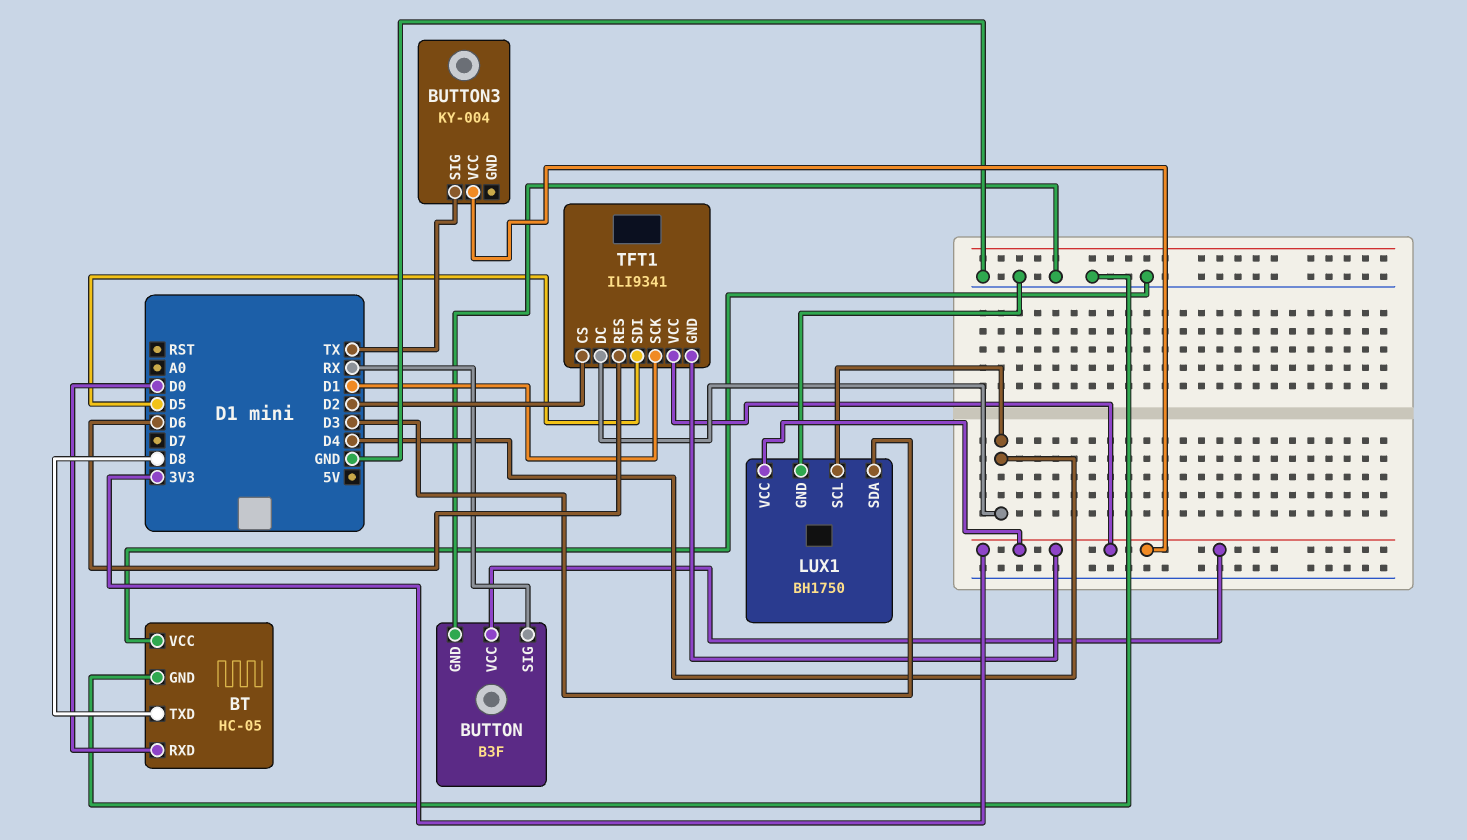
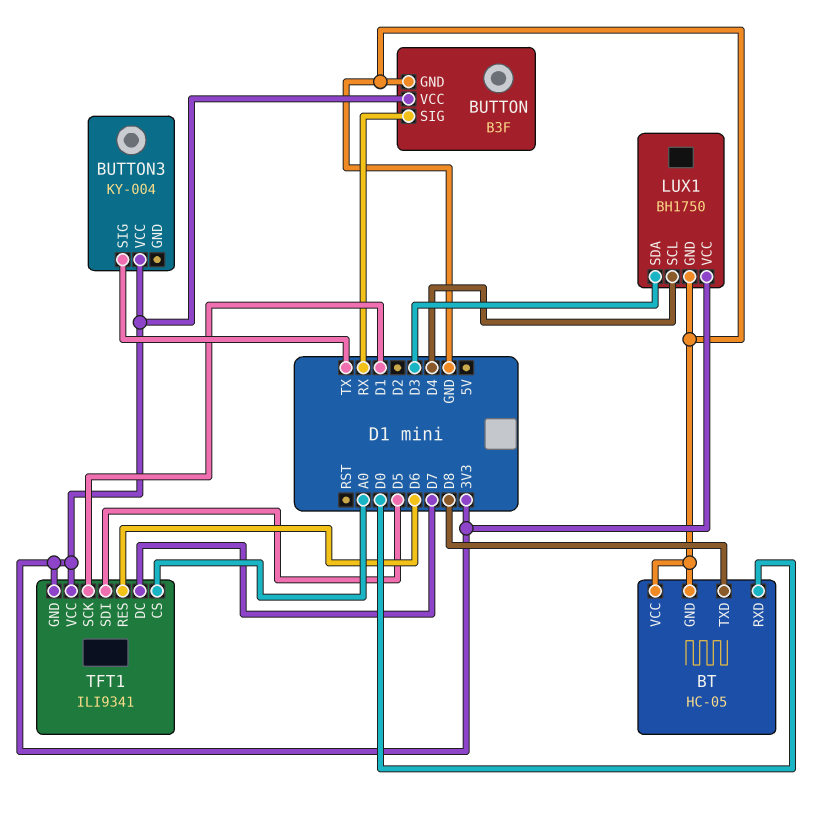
TFT1 pin CS: D2 -> A0
TFT1 pin DC: D4 -> D7

